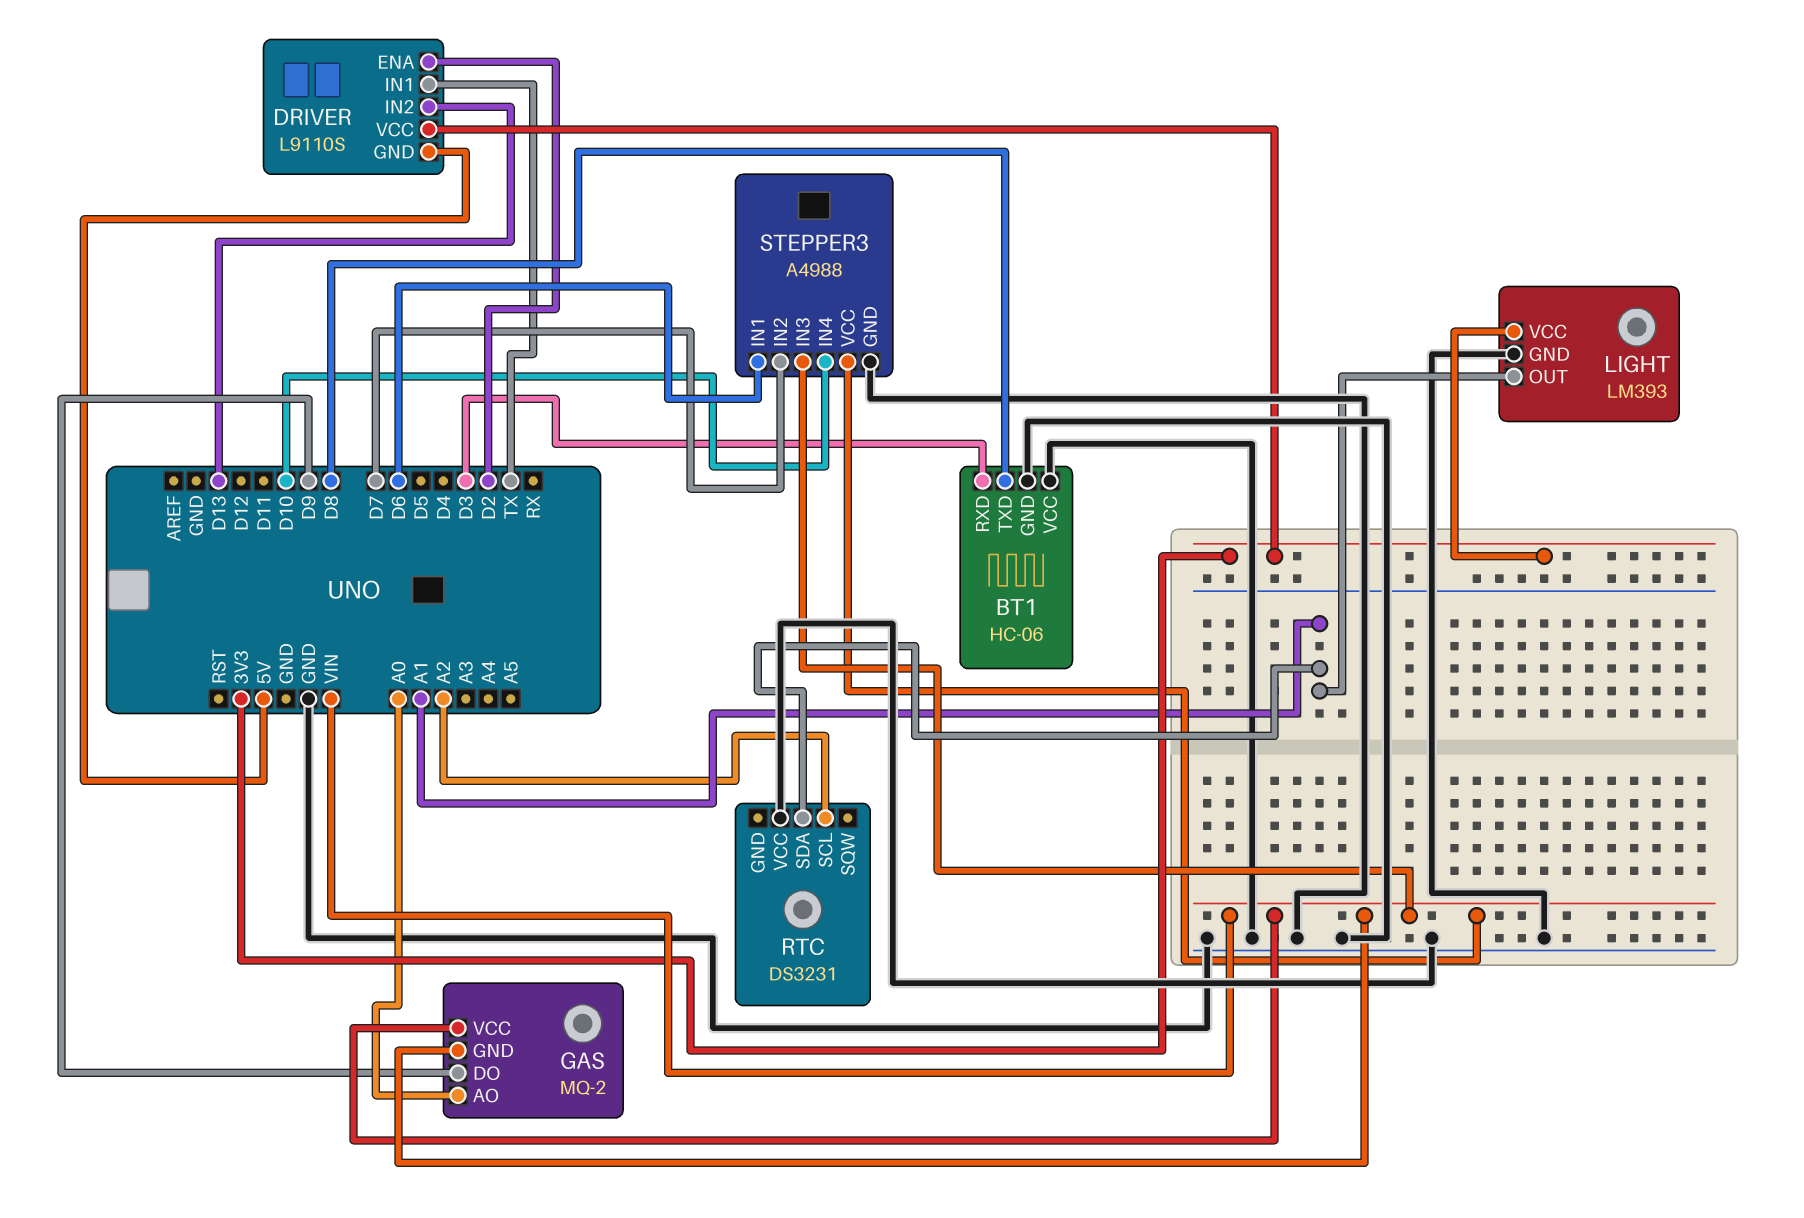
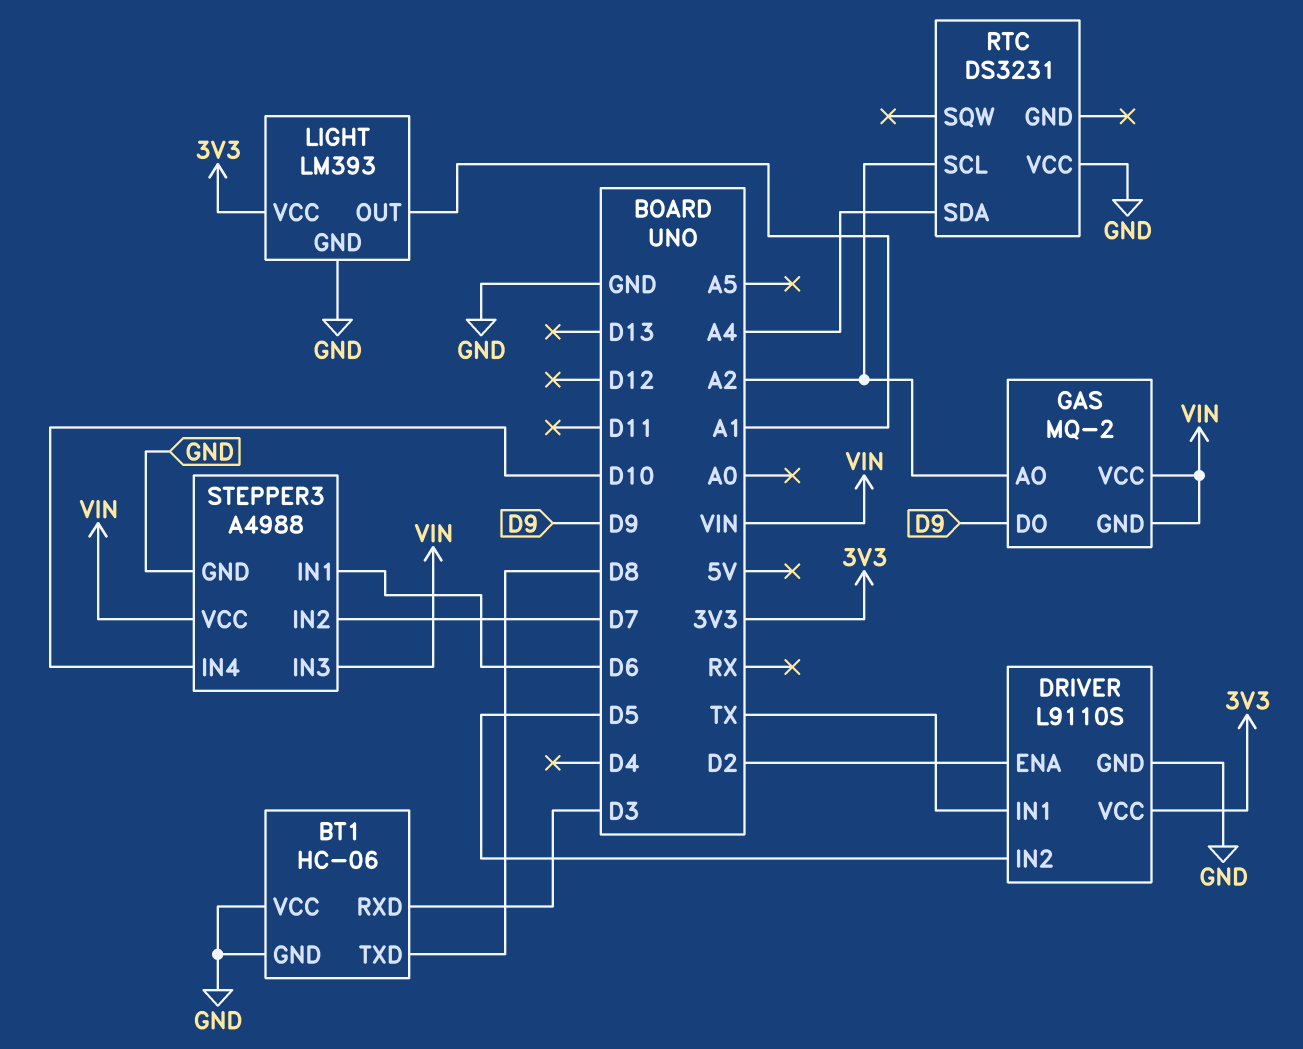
DRIVER pin GND: 5V -> GND
DRIVER pin IN2: D13 -> D5
GAS pin AO: A0 -> A2
RTC pin SDA: A1 -> A4

